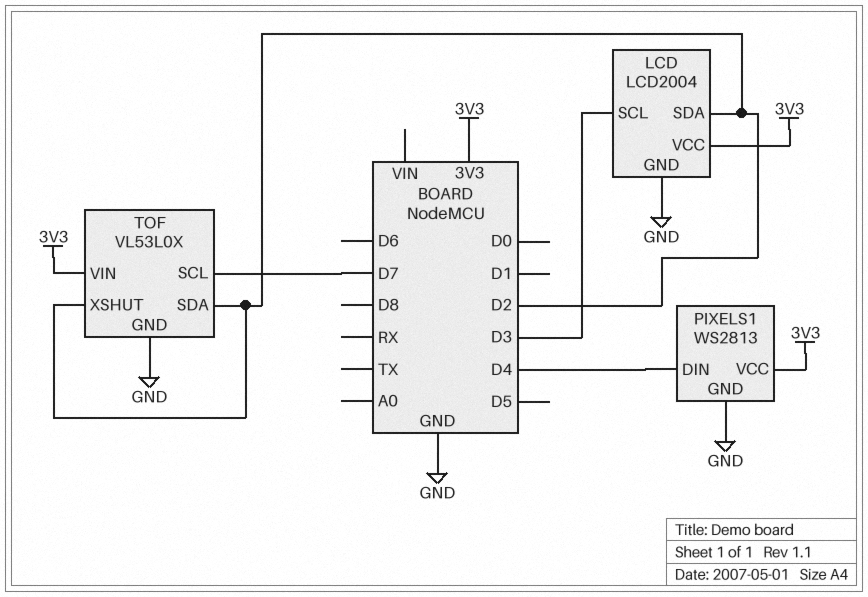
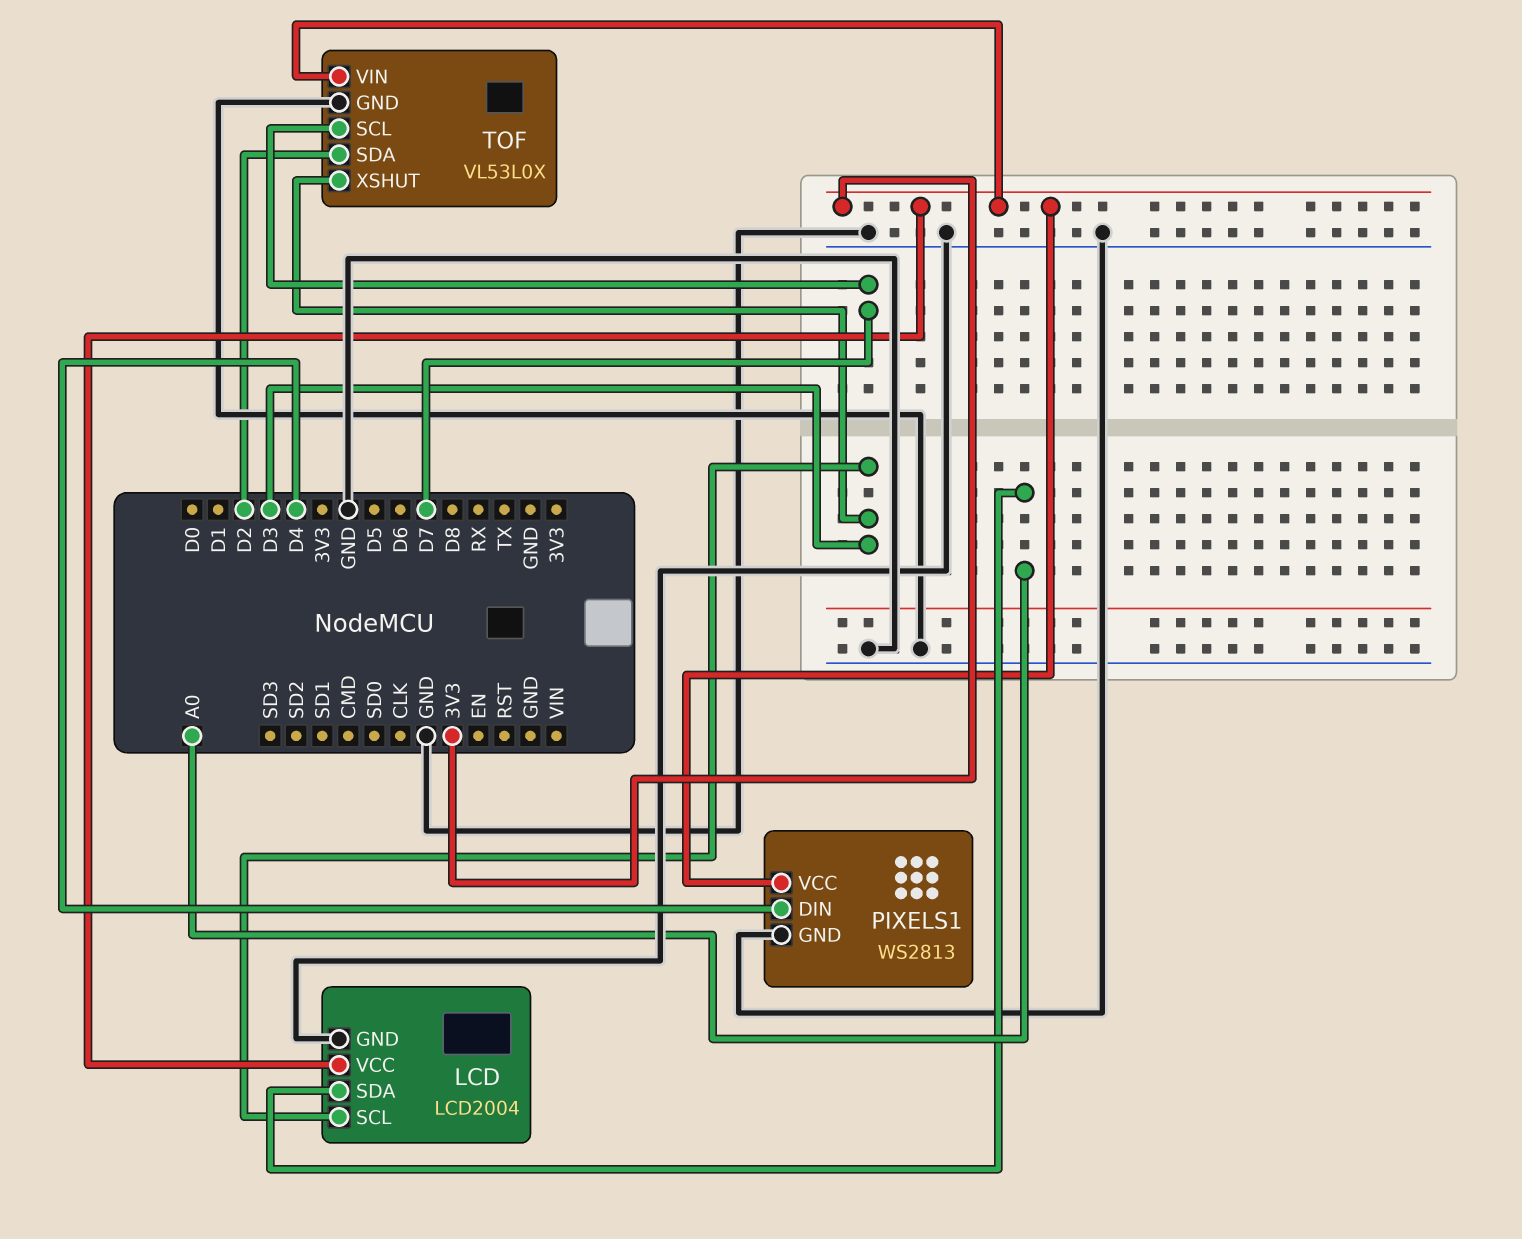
LCD pin SDA: D2 -> A0
TOF pin XSHUT: D2 -> D3

